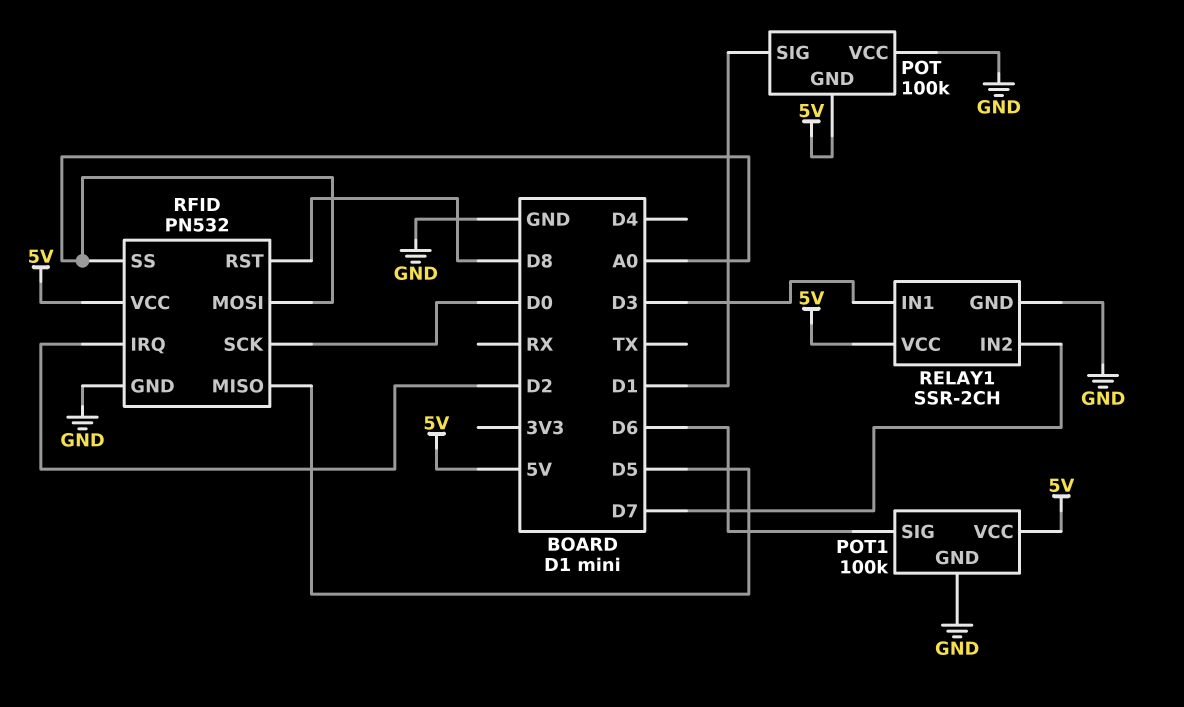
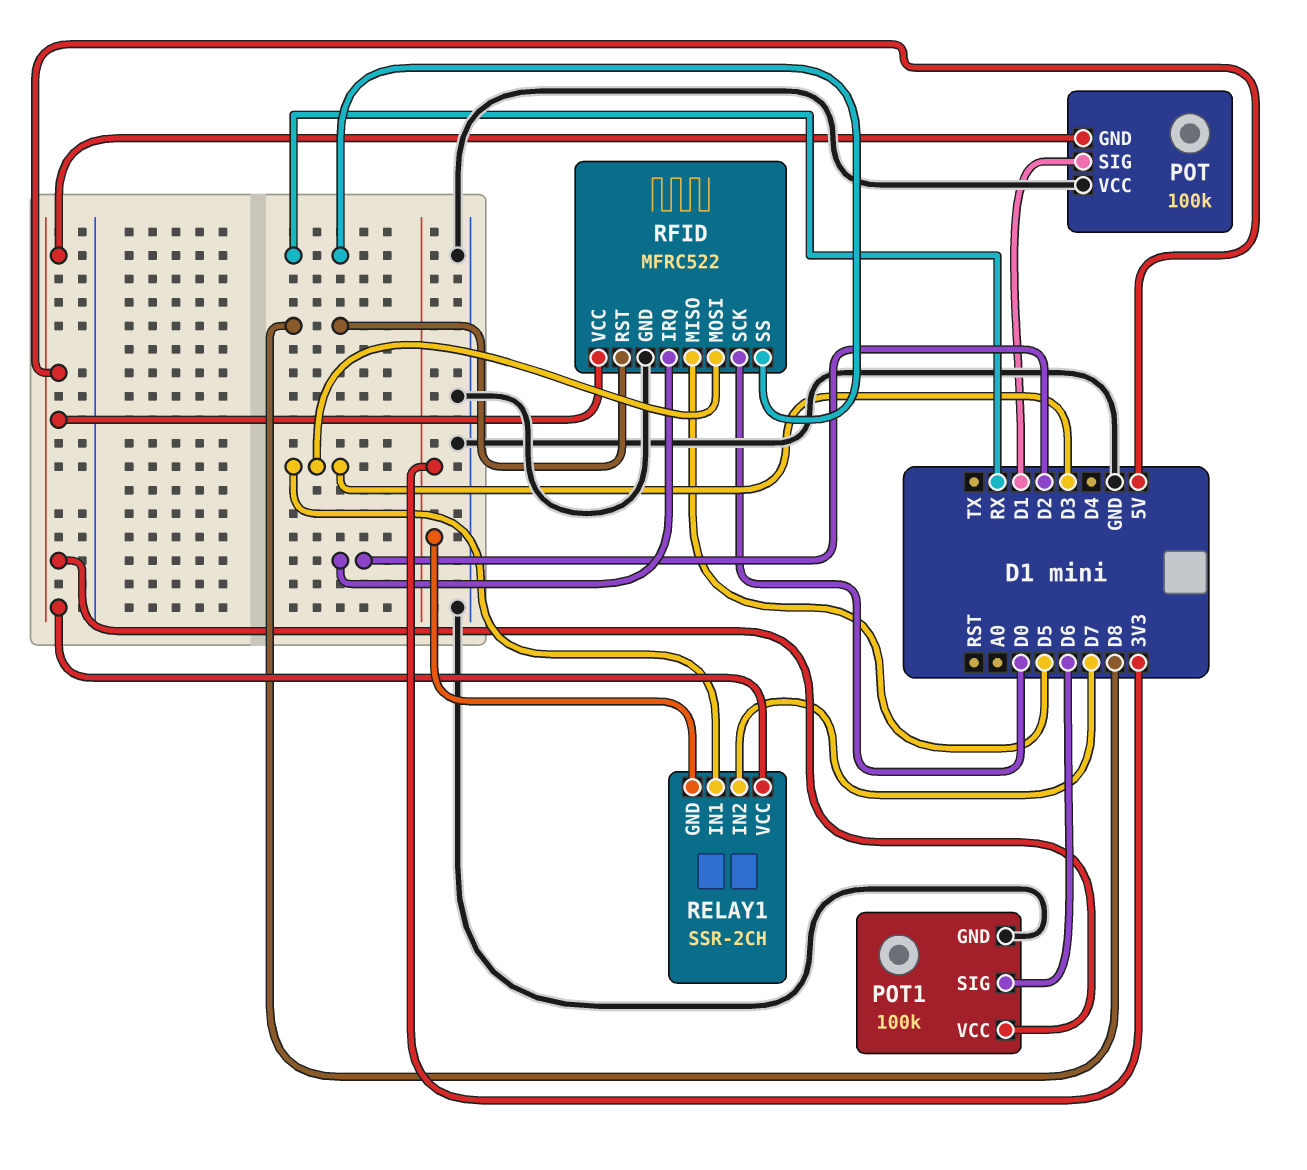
RELAY1 pin GND: GND -> 3V3
RFID: PN532 -> MFRC522
RFID pin MOSI: A0 -> D3
RFID pin SS: A0 -> RX

